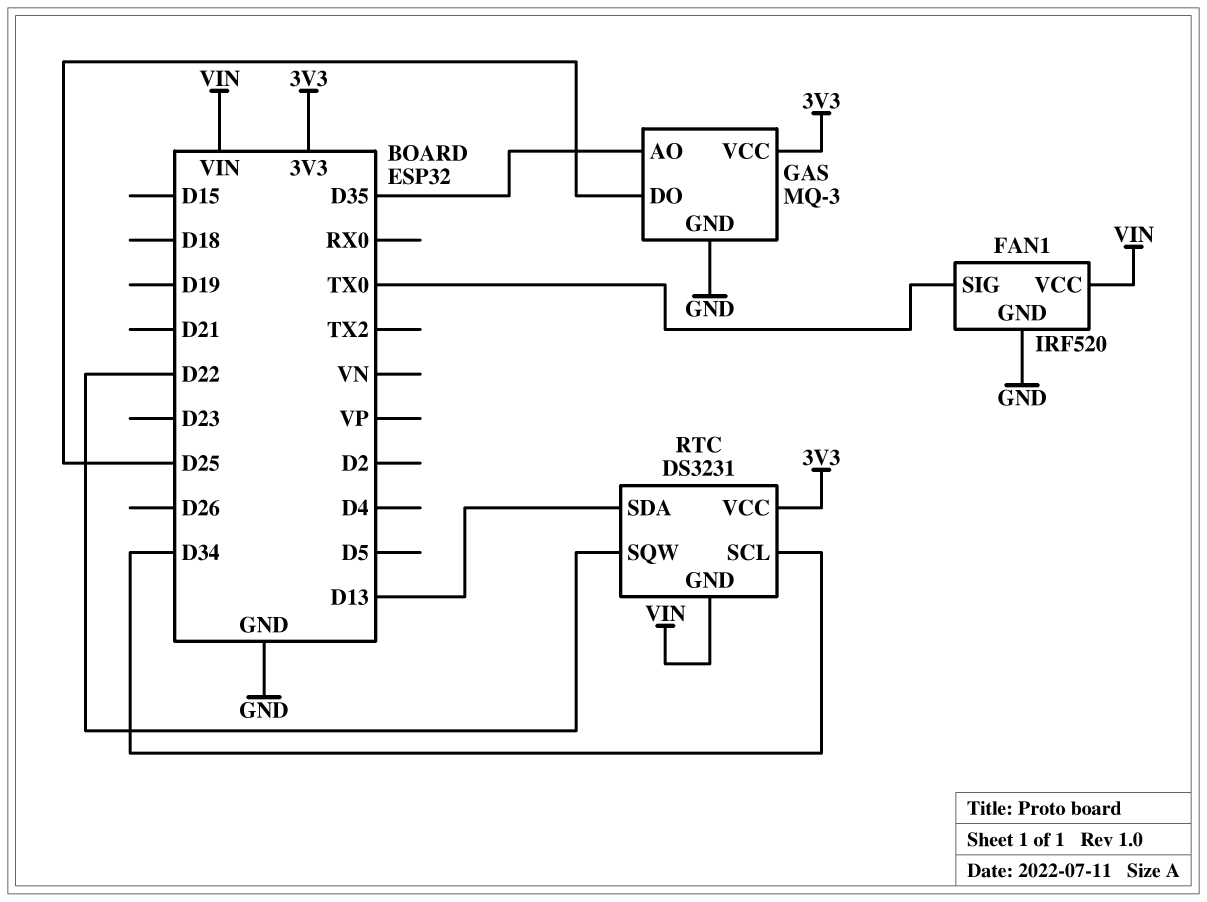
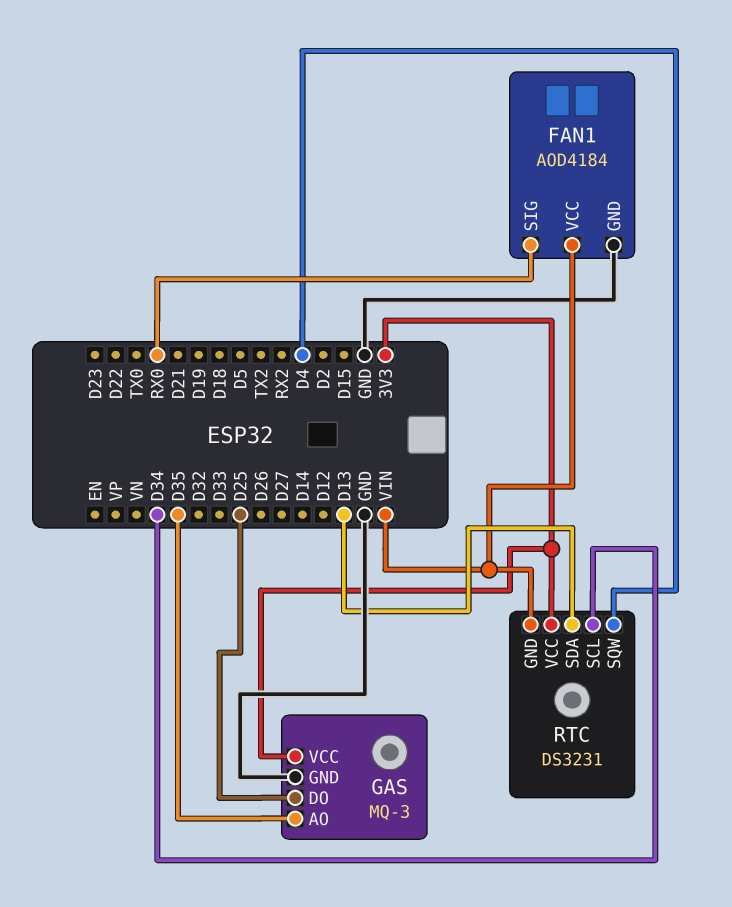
FAN1: IRF520 -> AOD4184
FAN1 pin SIG: TX0 -> RX0
RTC pin SQW: D22 -> D4

